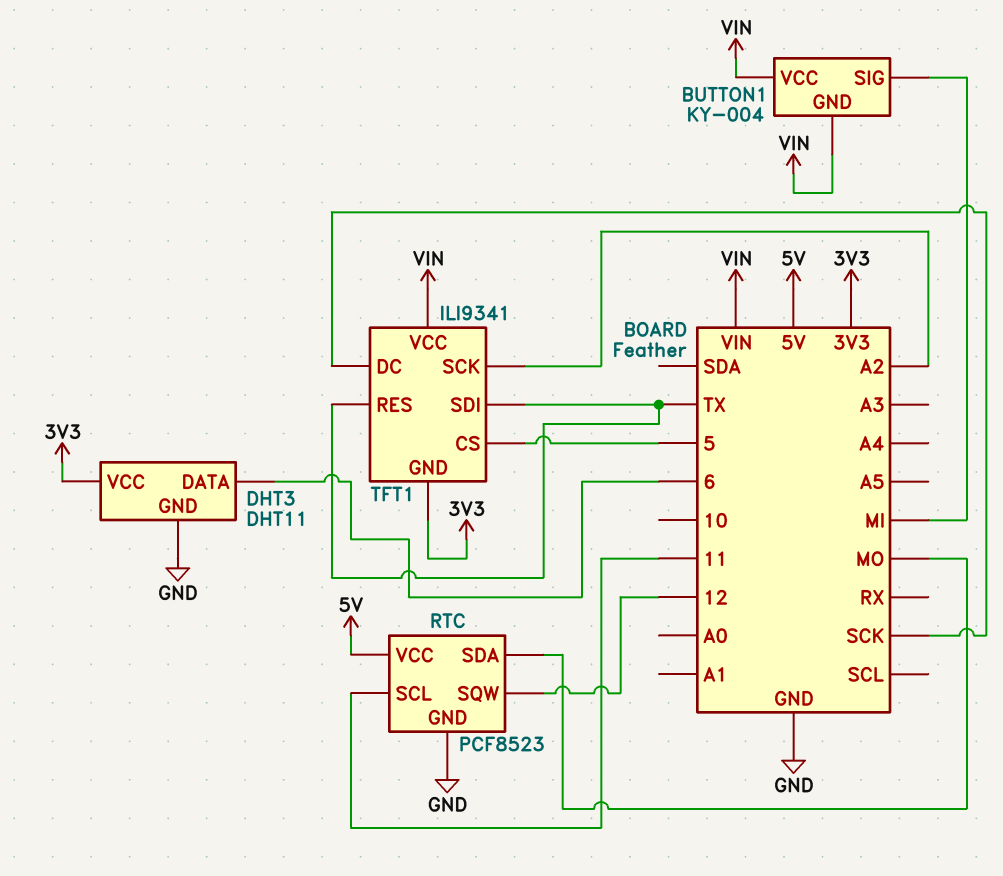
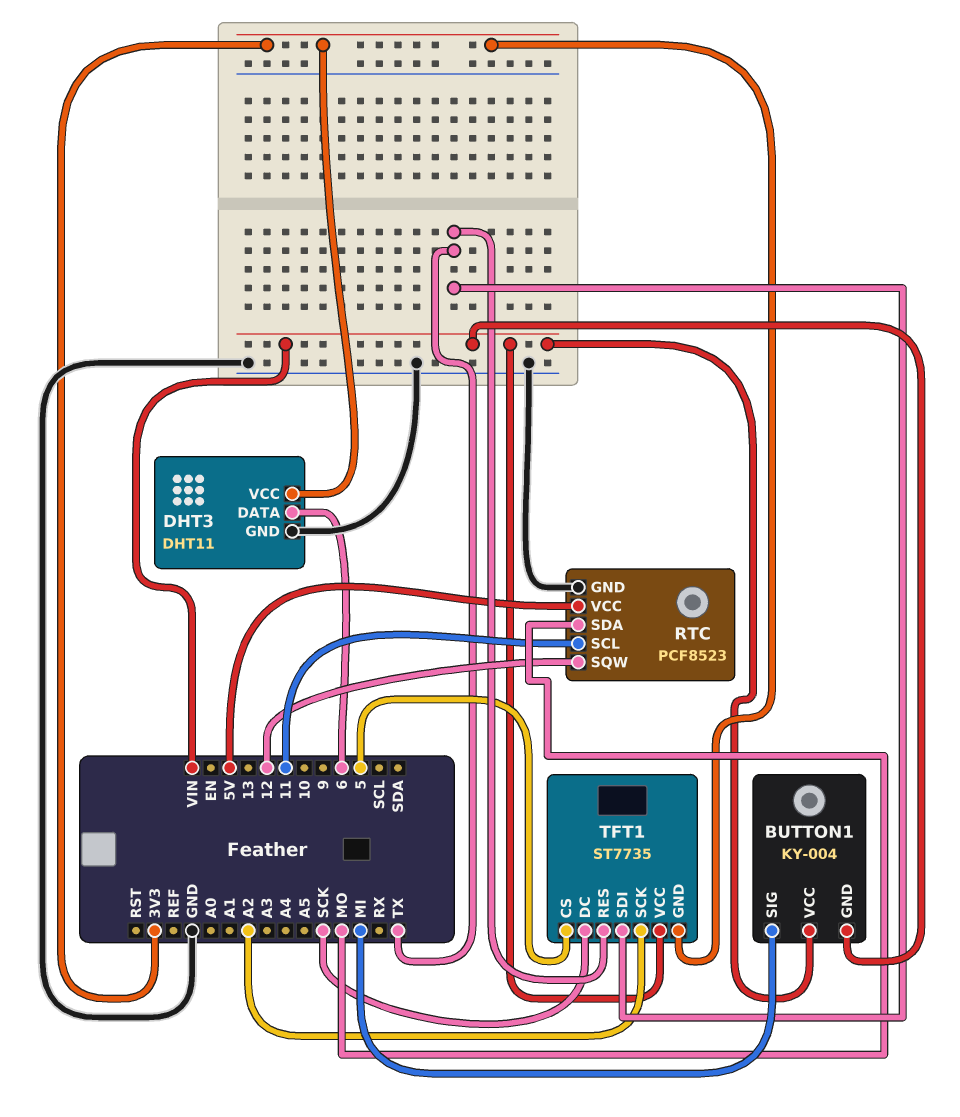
TFT1: ILI9341 -> ST7735

